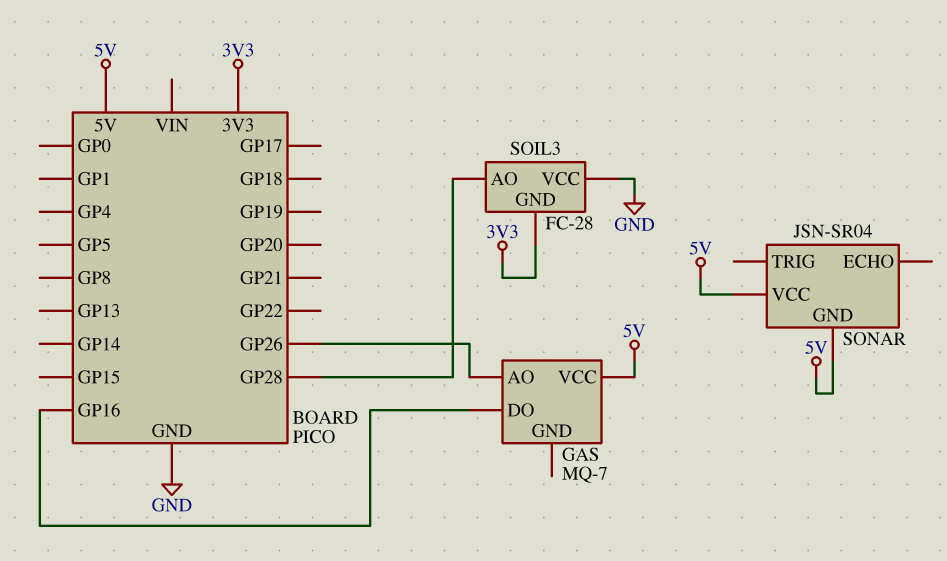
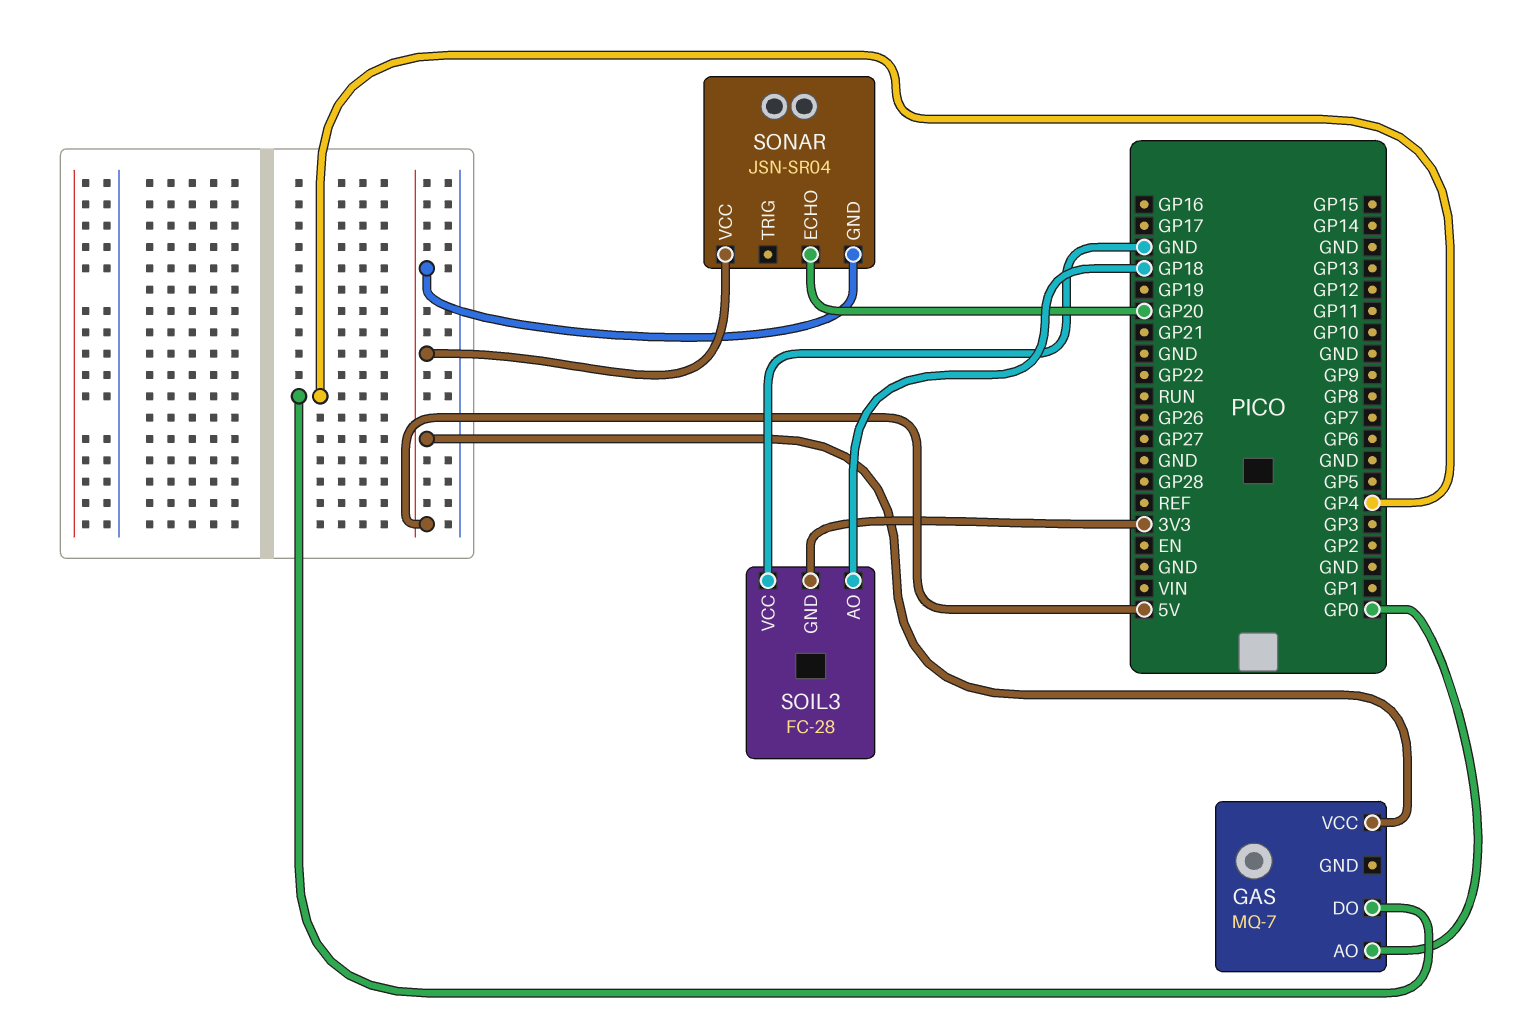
GAS pin AO: GP26 -> GP0
GAS pin DO: GP16 -> GP4
SOIL3 pin AO: GP28 -> GP18
SONAR pin ECHO: none -> GP20

